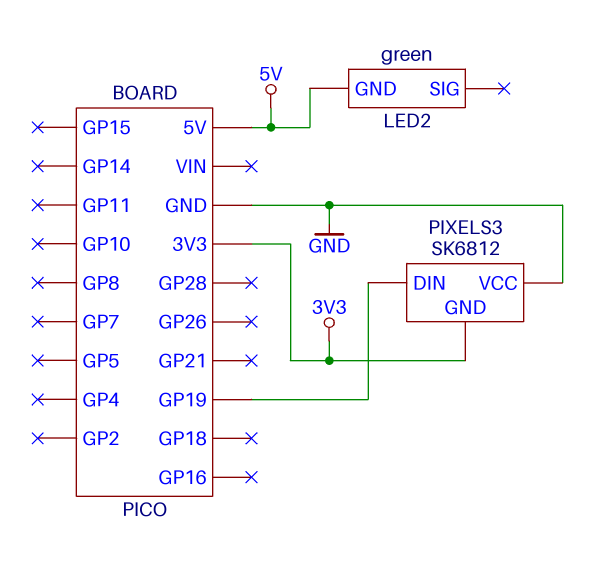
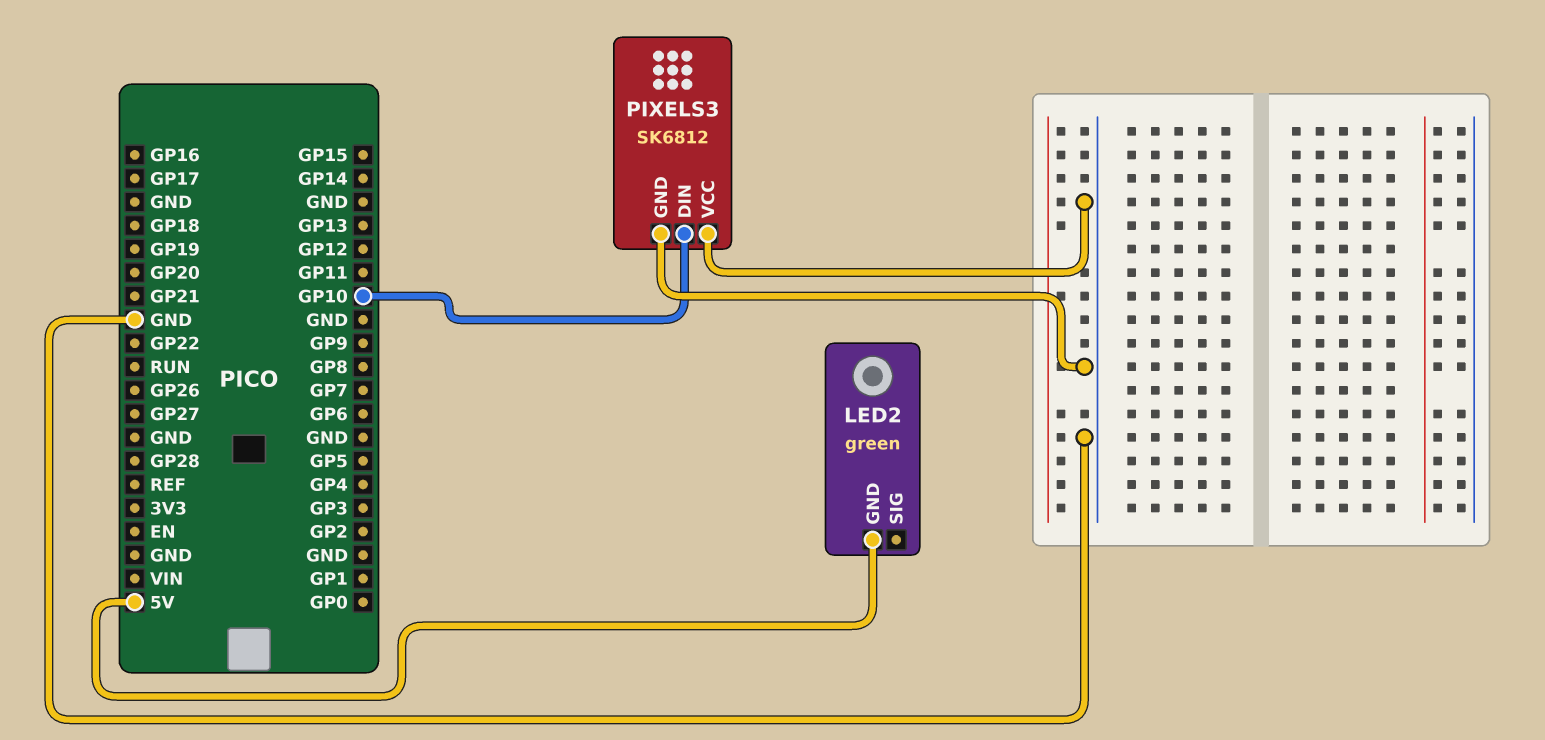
PIXELS3 pin DIN: GP19 -> GP10
PIXELS3 pin GND: 3V3 -> GND

